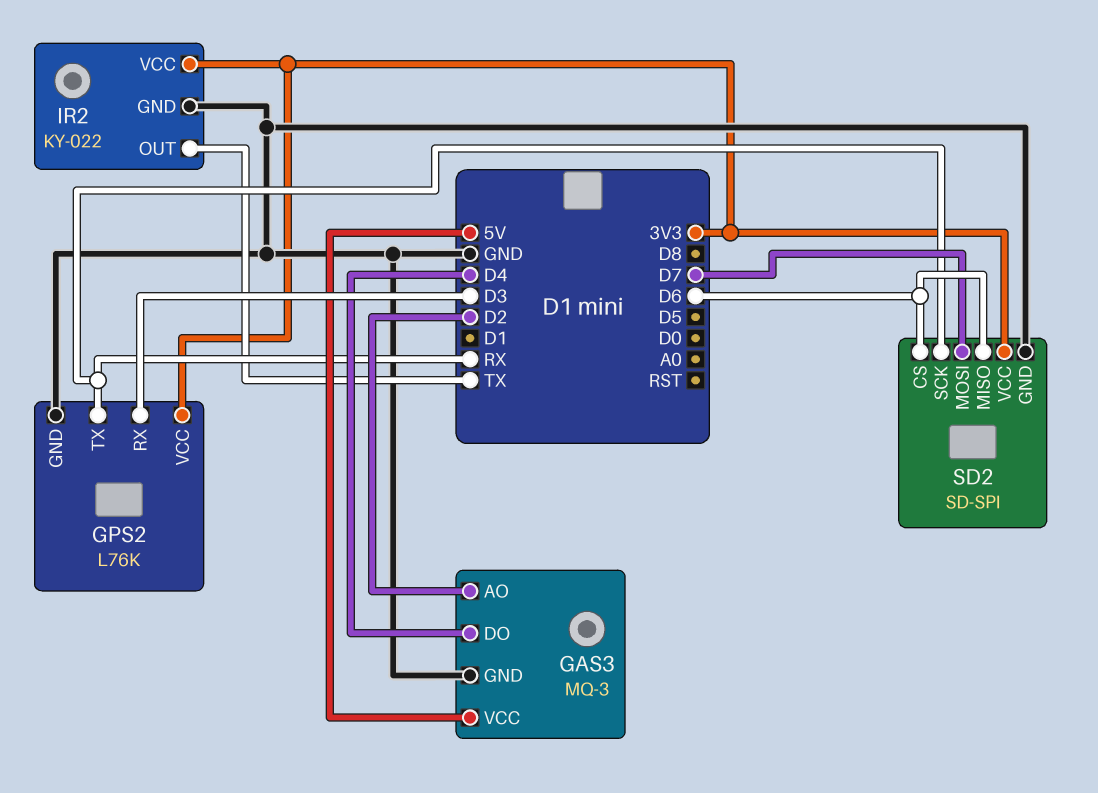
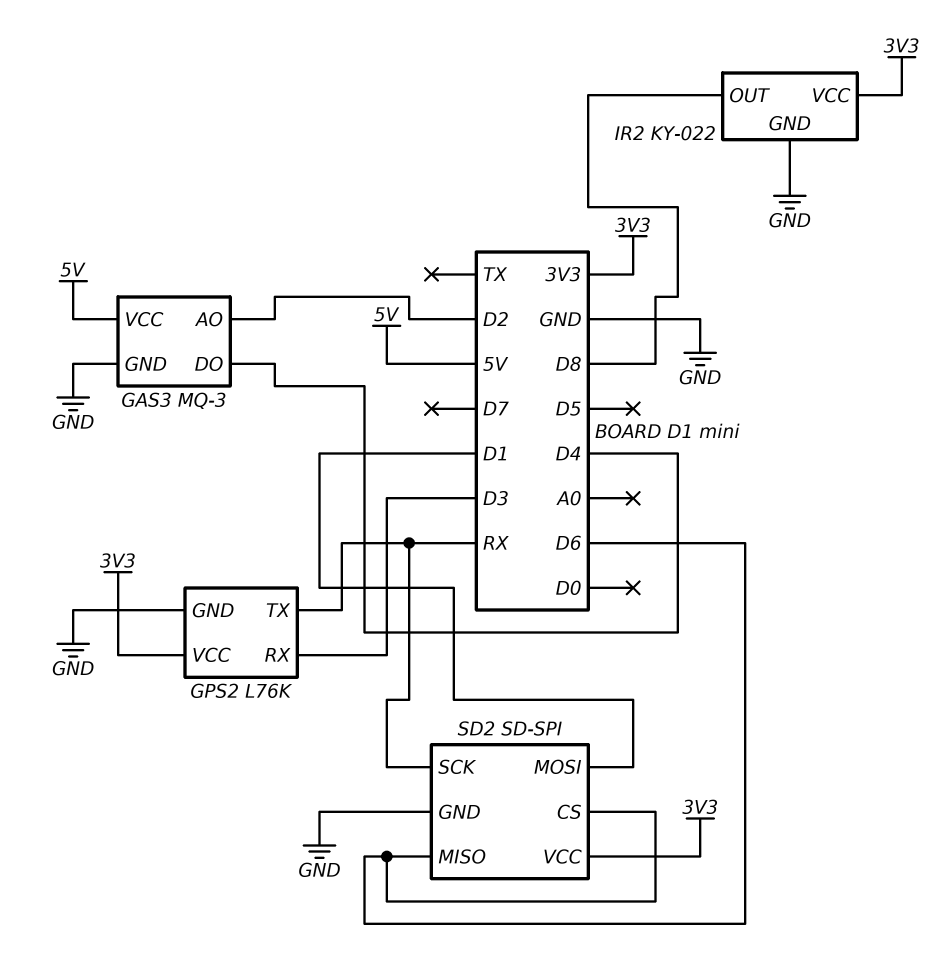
IR2 pin OUT: TX -> D8
SD2 pin MOSI: D7 -> D1

